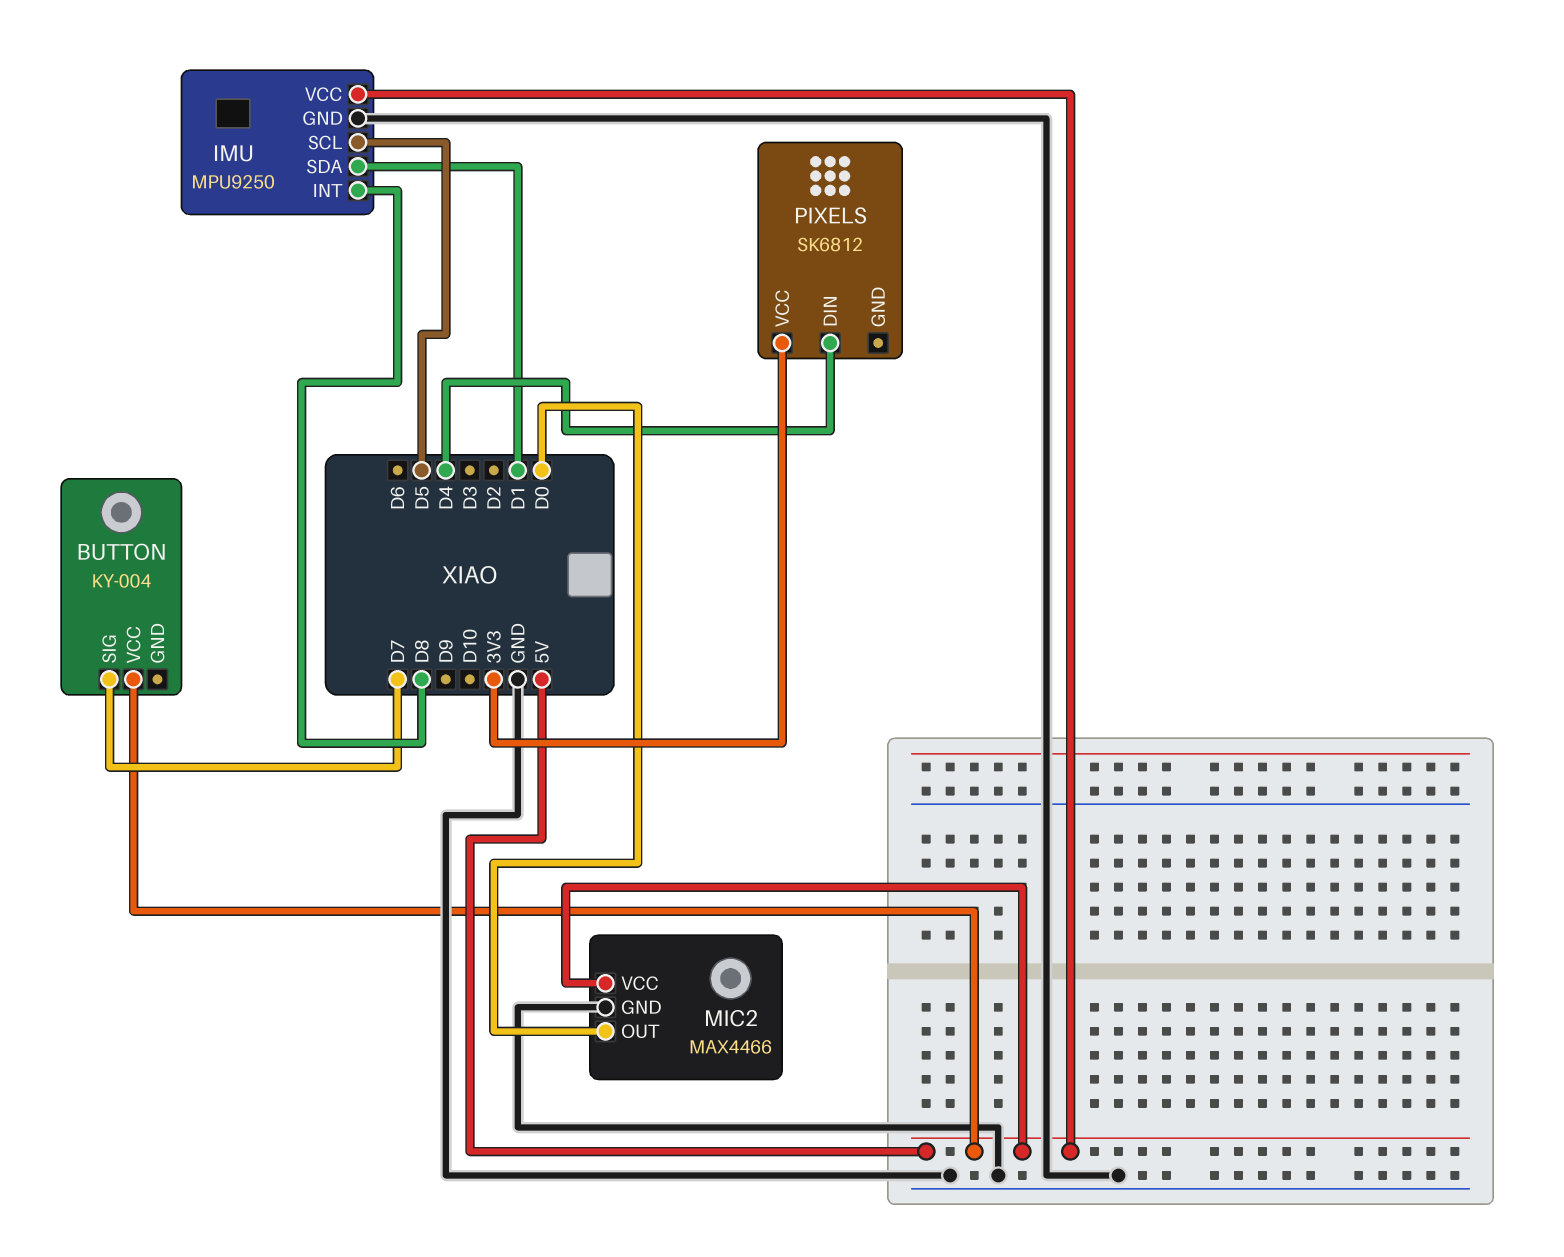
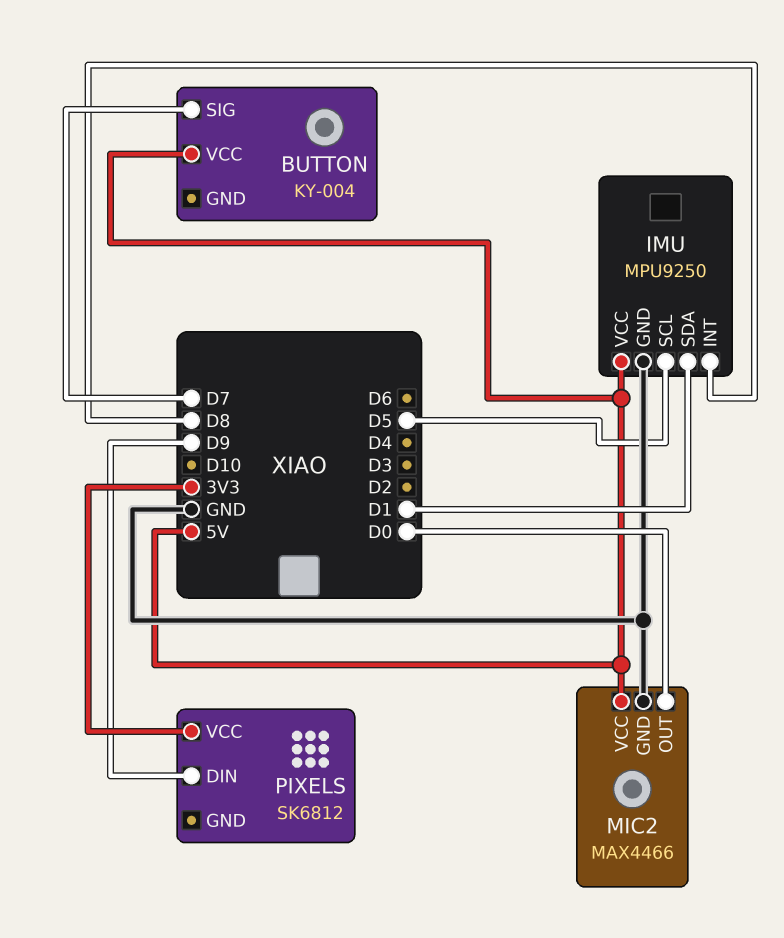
PIXELS pin DIN: D4 -> D9

